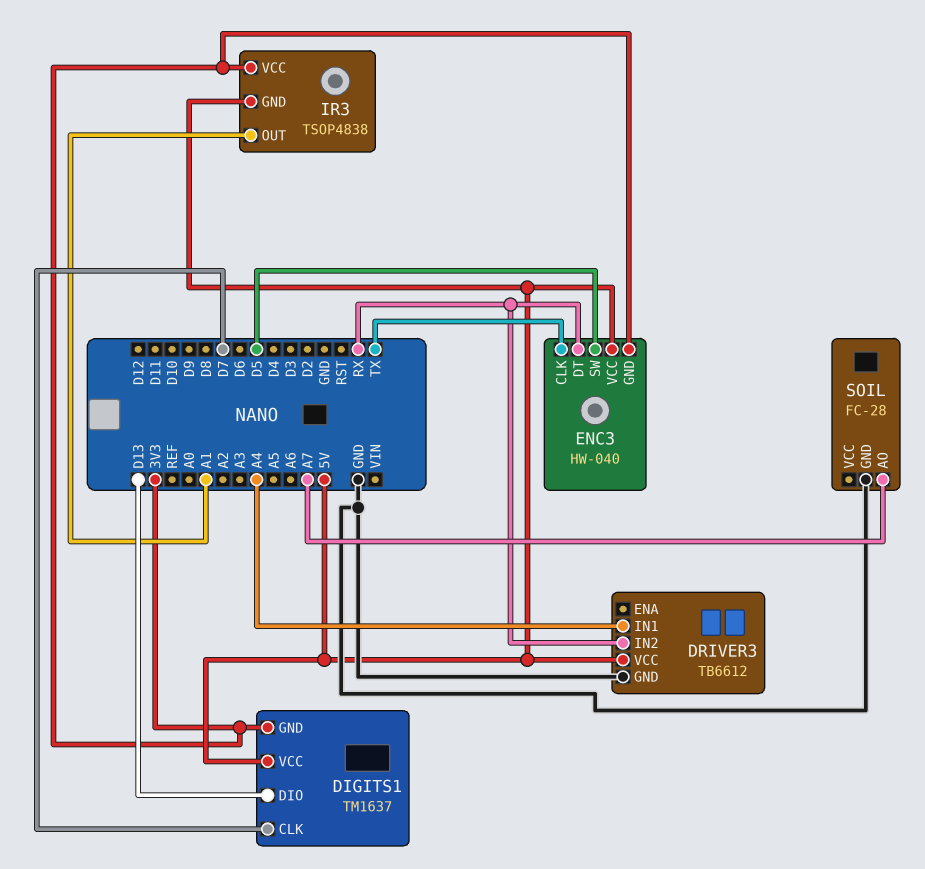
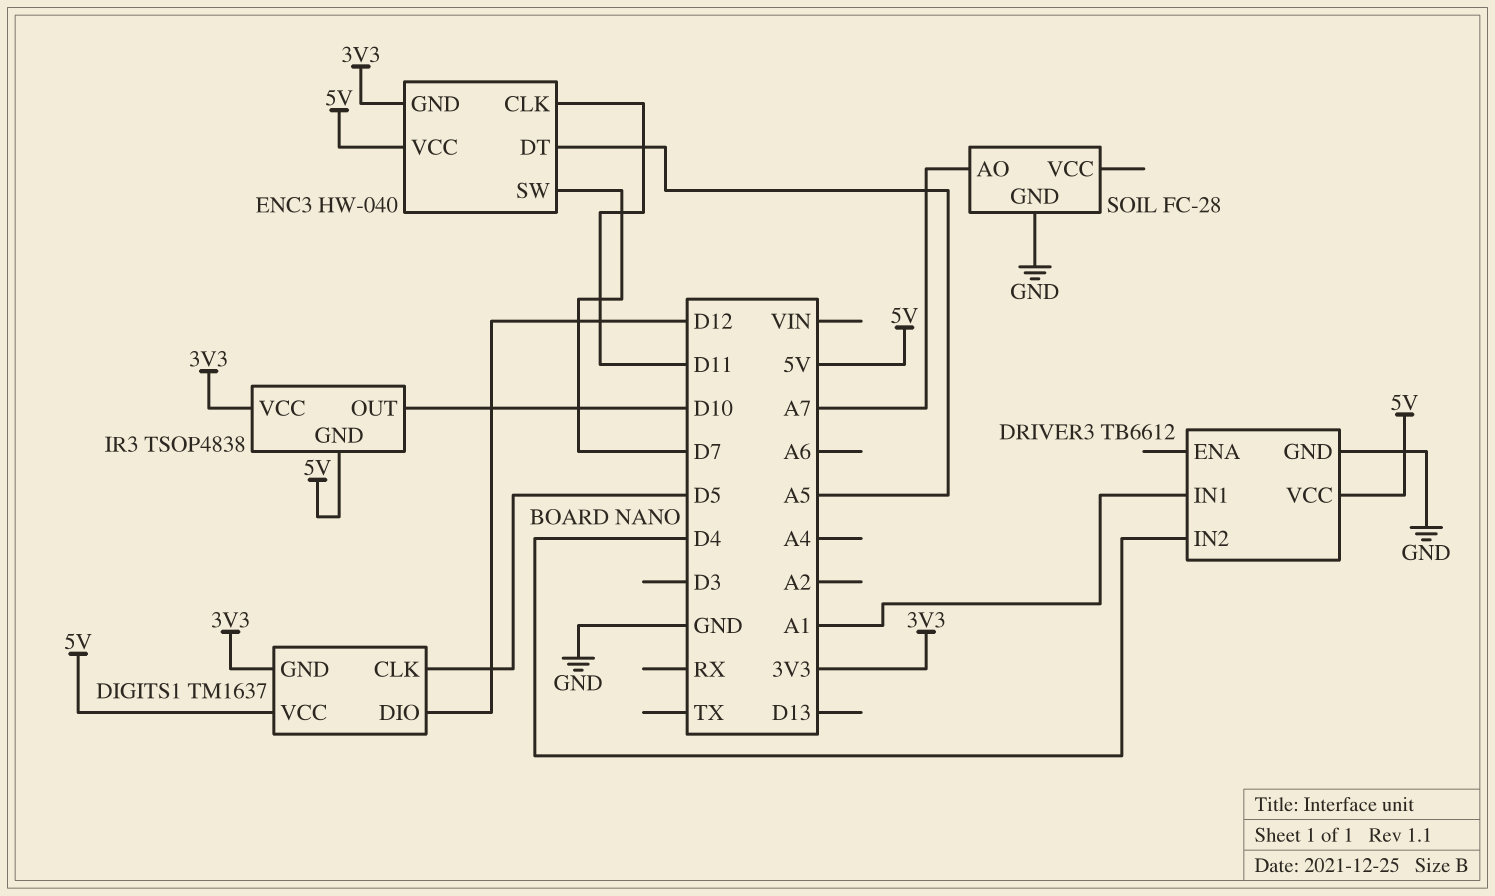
DIGITS1 pin CLK: D7 -> D5
DIGITS1 pin DIO: D13 -> D12
DRIVER3 pin IN1: A4 -> A1
DRIVER3 pin IN2: RX -> D4
ENC3 pin CLK: TX -> D11
ENC3 pin DT: RX -> A5
ENC3 pin SW: D5 -> D7
IR3 pin OUT: A1 -> D10

